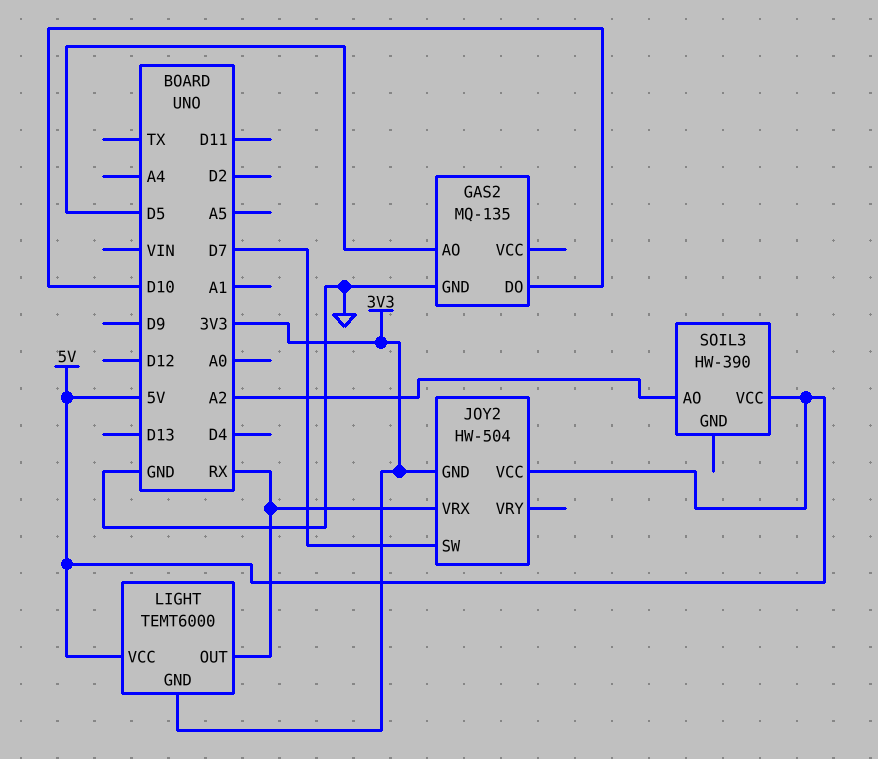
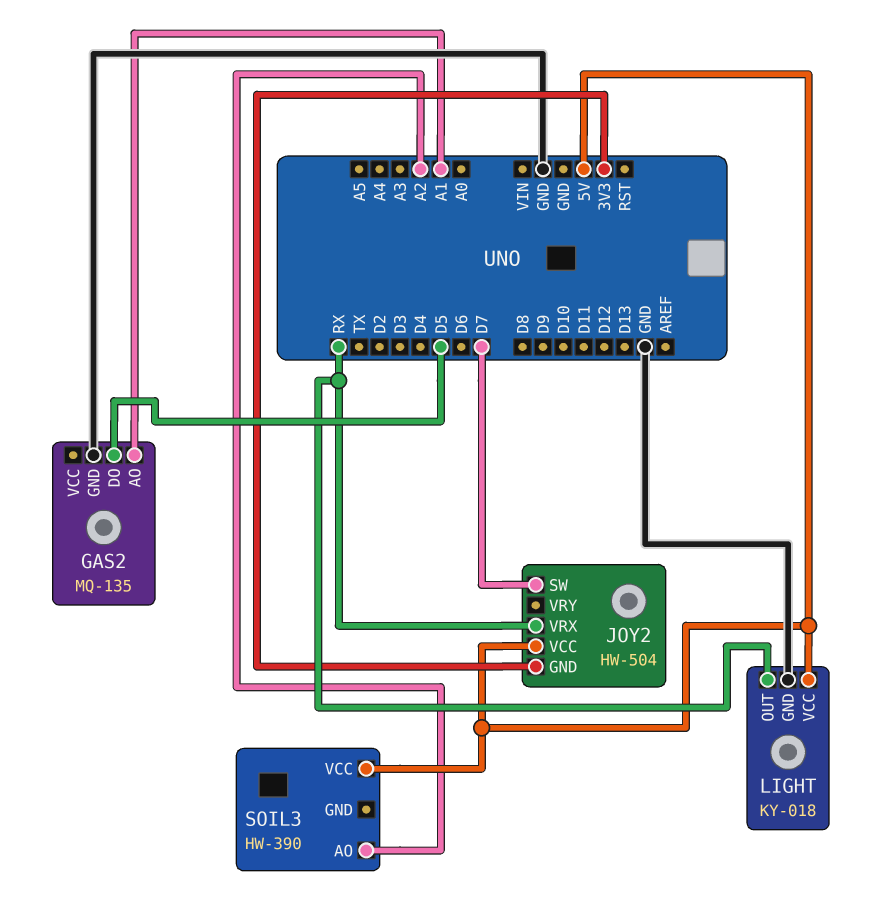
GAS2 pin AO: D5 -> A1
GAS2 pin DO: D10 -> D5
LIGHT: TEMT6000 -> KY-018
LIGHT pin GND: 3V3 -> GND

